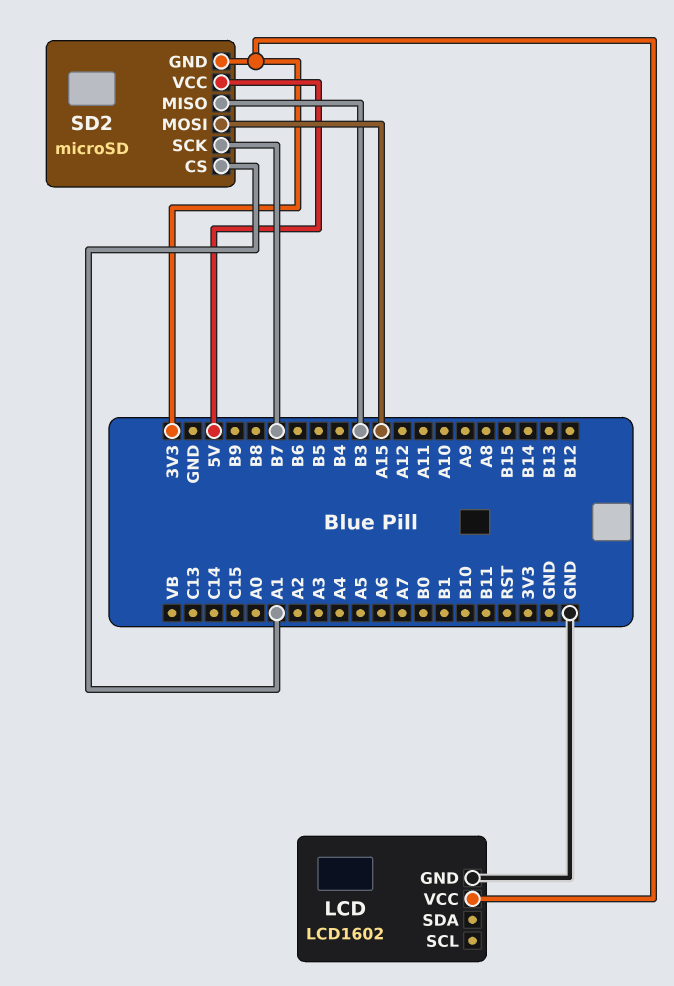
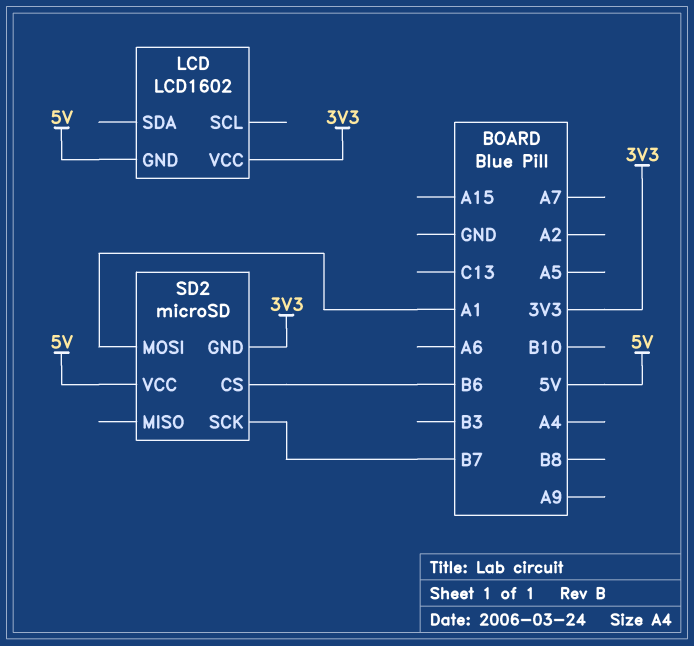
LCD pin GND: GND -> 5V
SD2 pin CS: A1 -> B6
SD2 pin MISO: B3 -> none
SD2 pin MOSI: A15 -> A1

